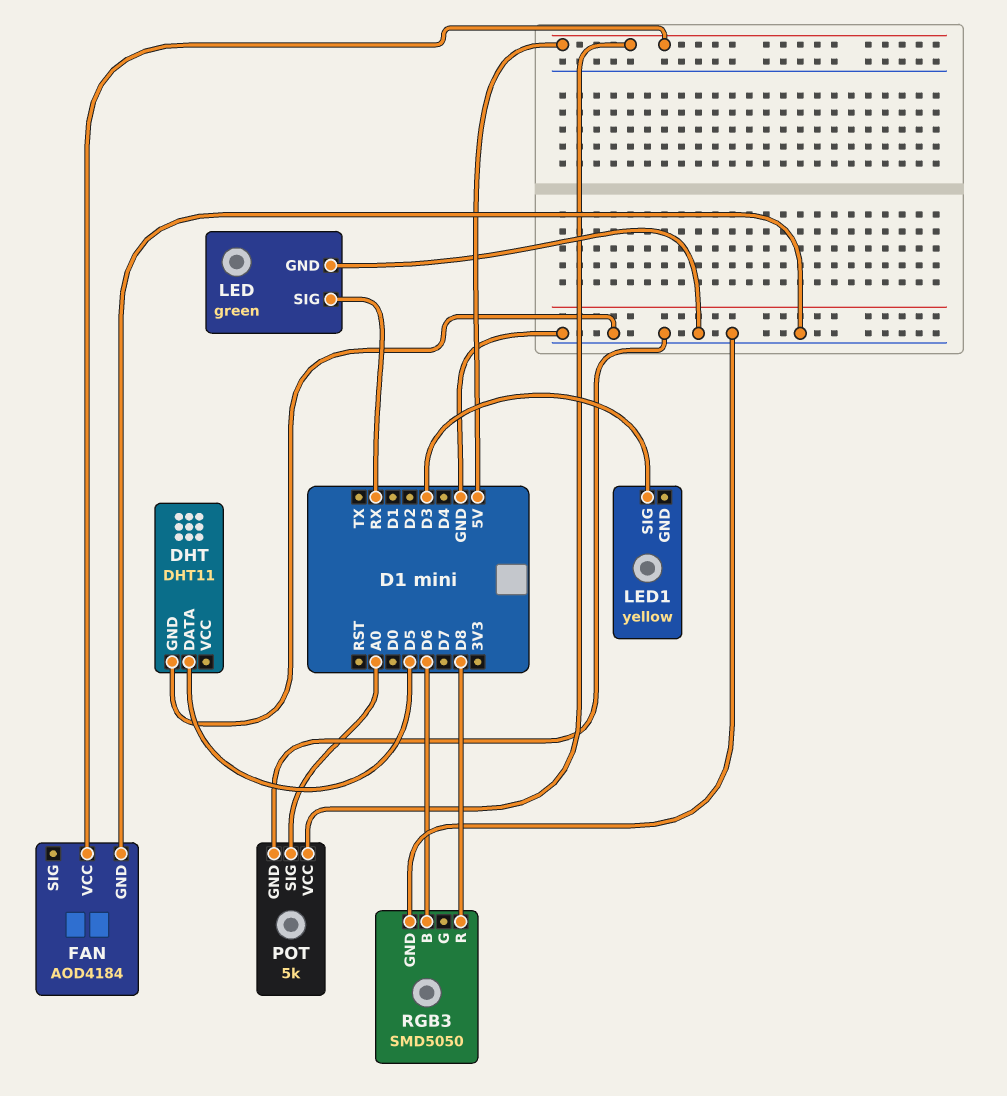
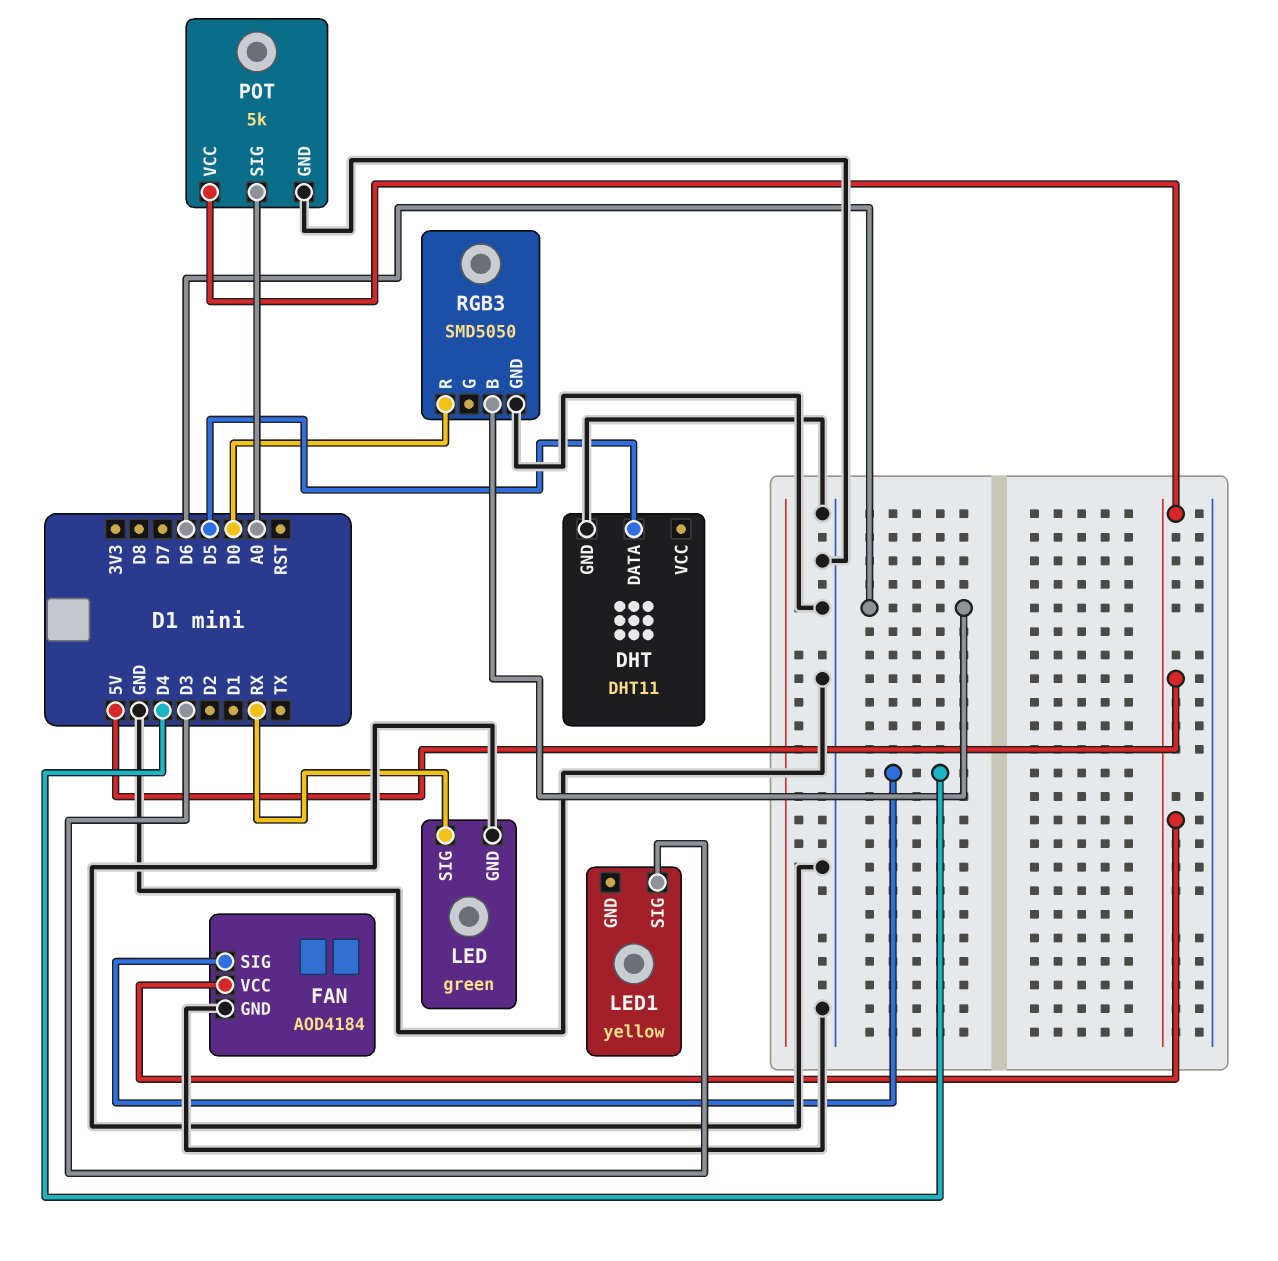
FAN pin SIG: none -> D4
RGB3 pin R: D8 -> D0

